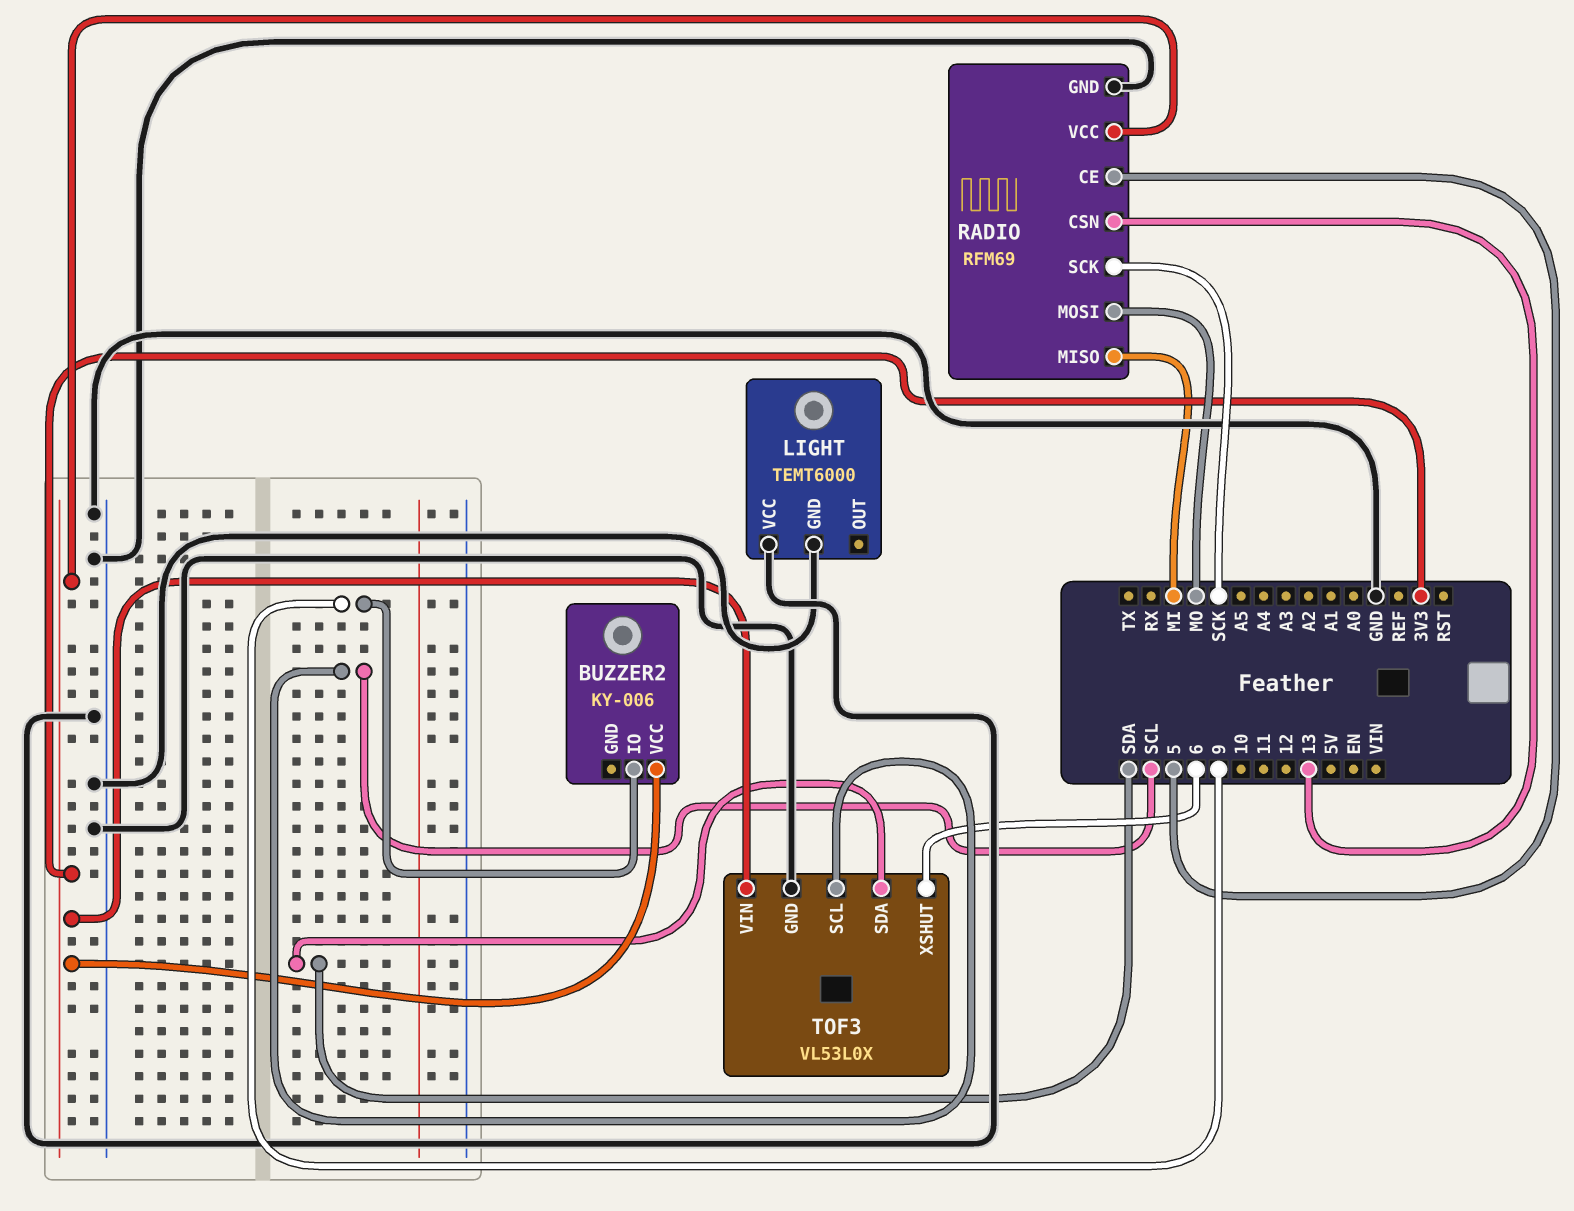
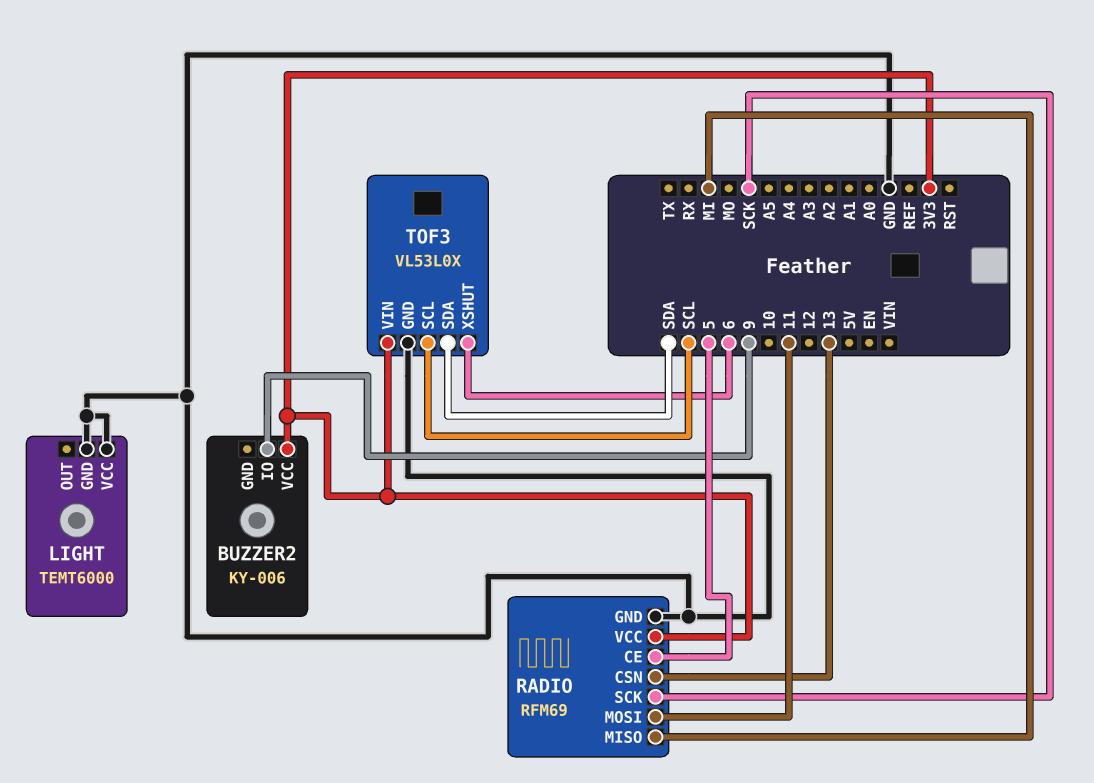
RADIO pin MOSI: MO -> 11

